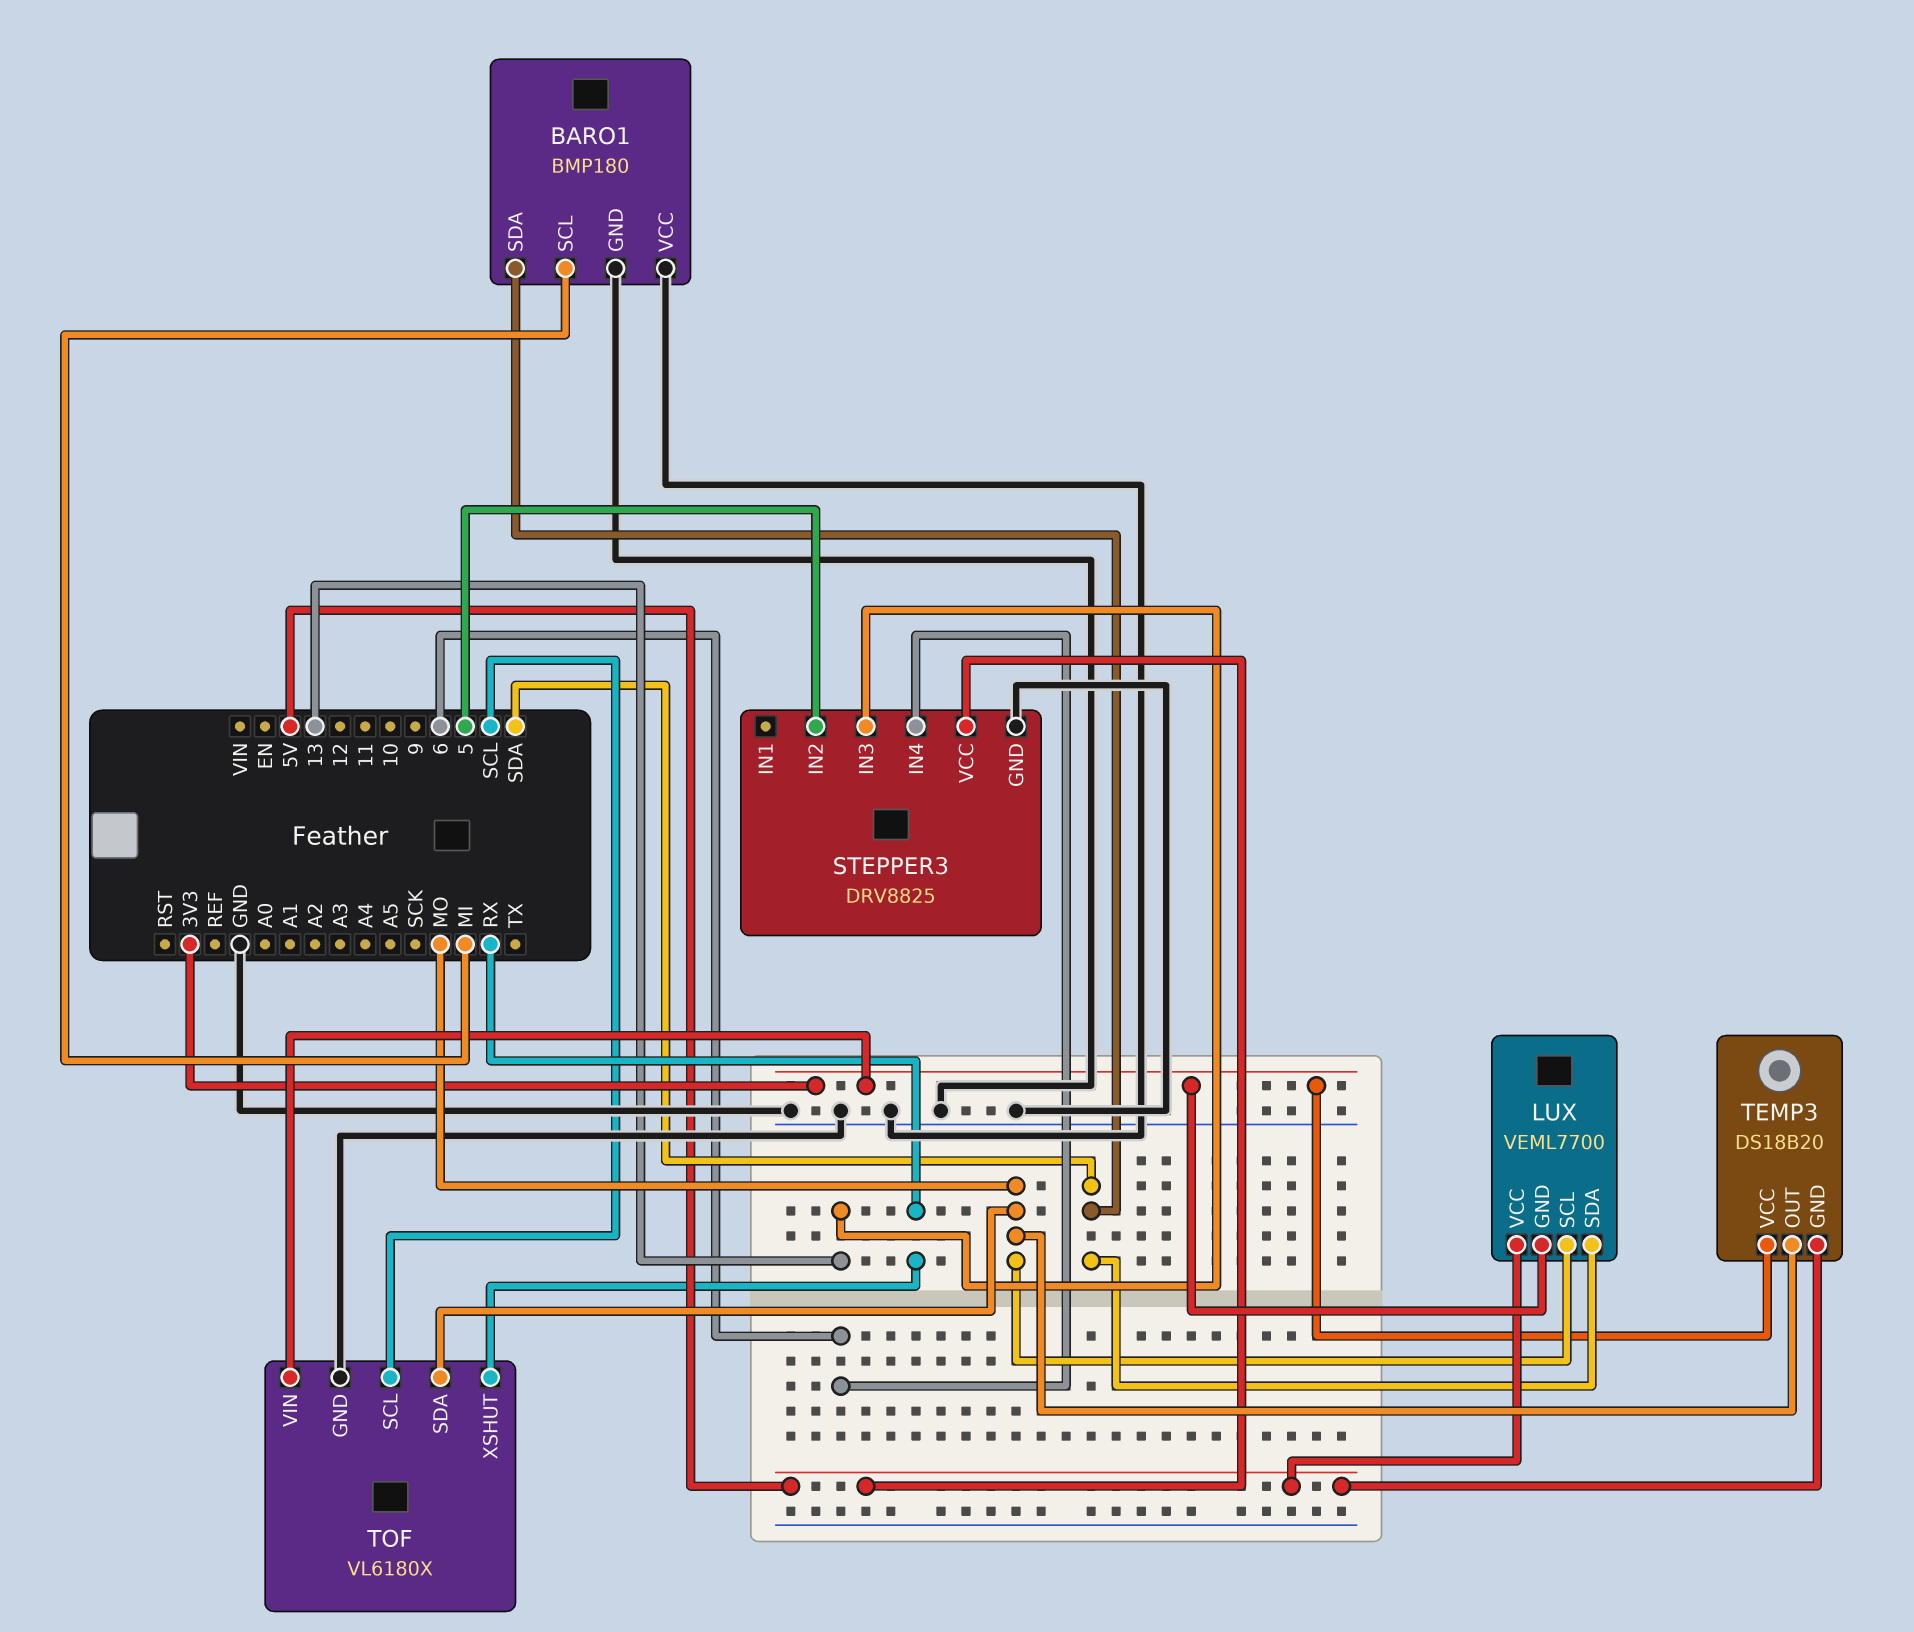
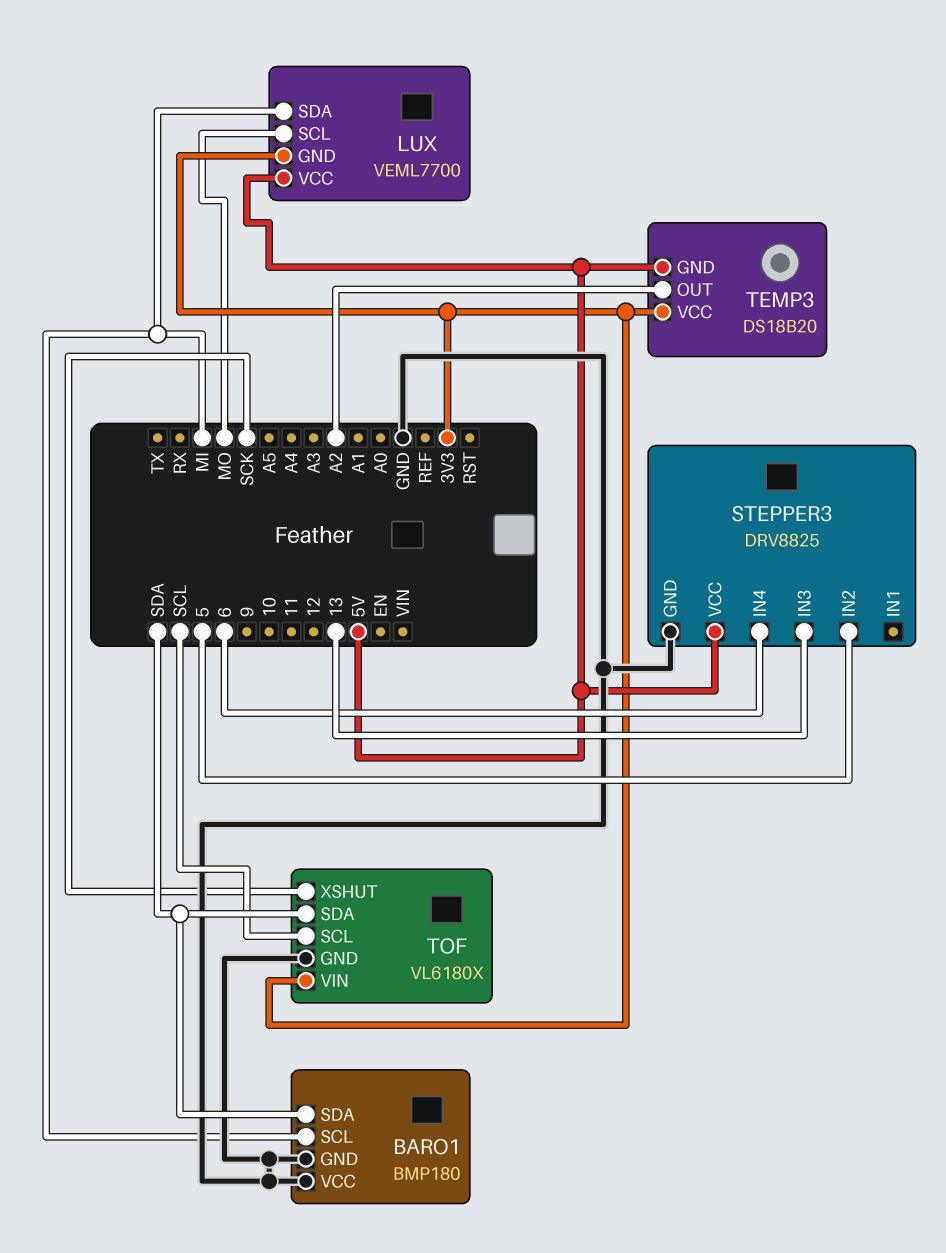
LUX pin SDA: SDA -> MI
TEMP3 pin OUT: MO -> A2
TOF pin SDA: MO -> SDA
TOF pin XSHUT: RX -> SCK

